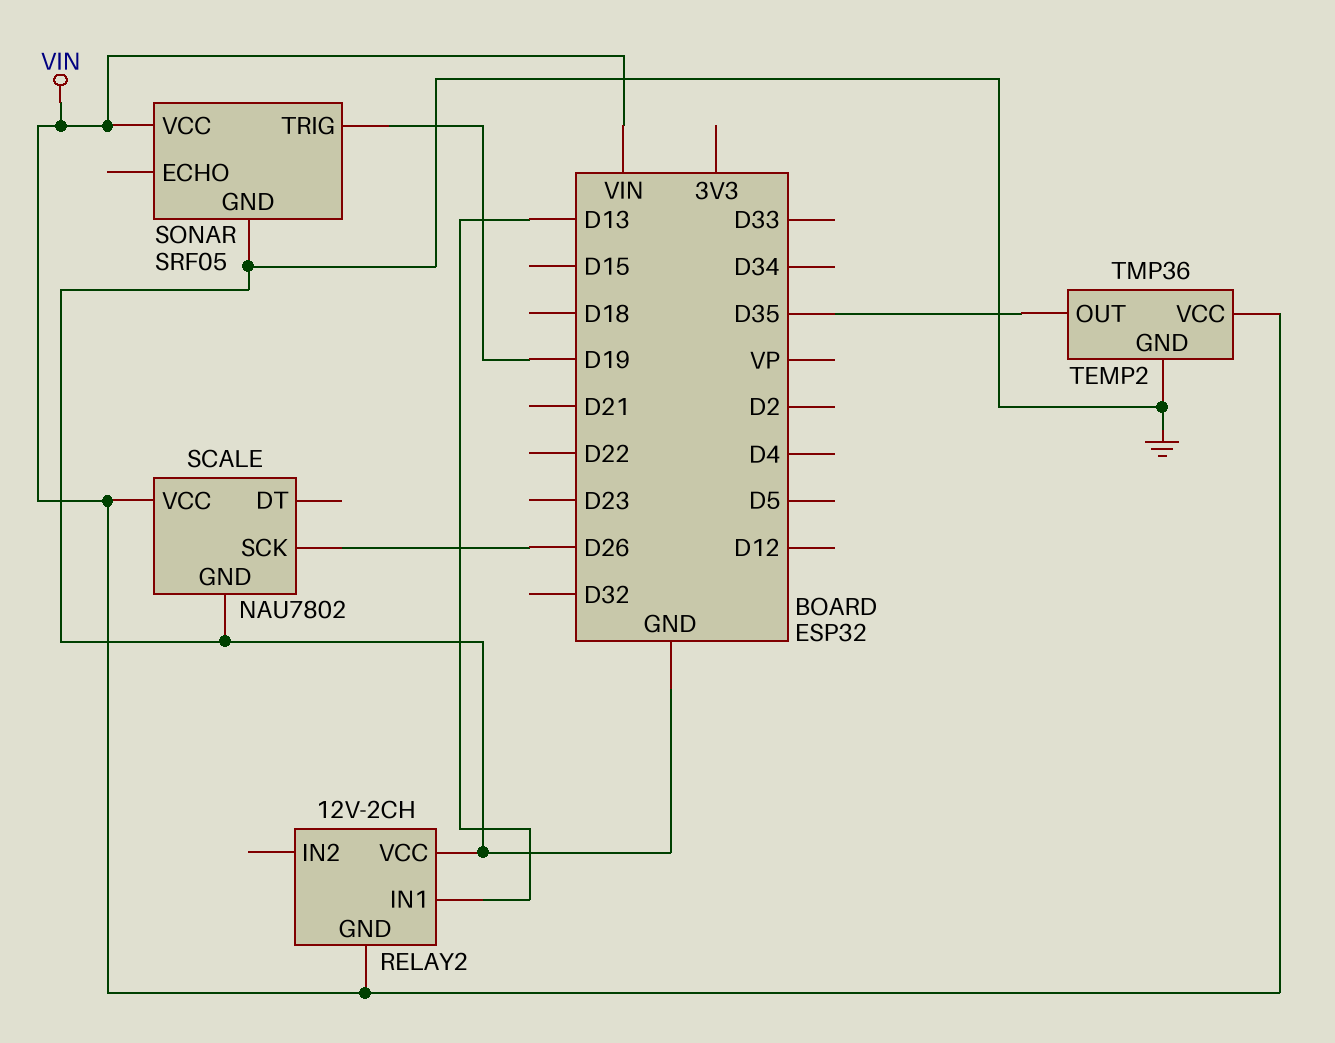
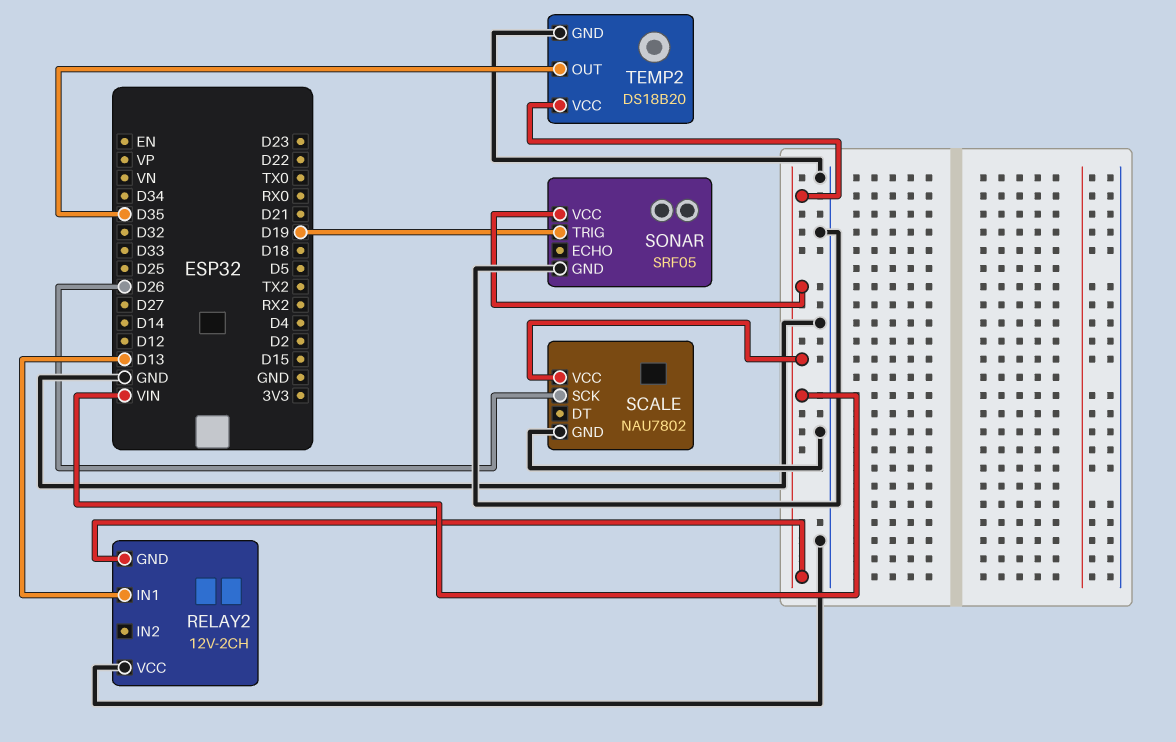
TEMP2: TMP36 -> DS18B20

